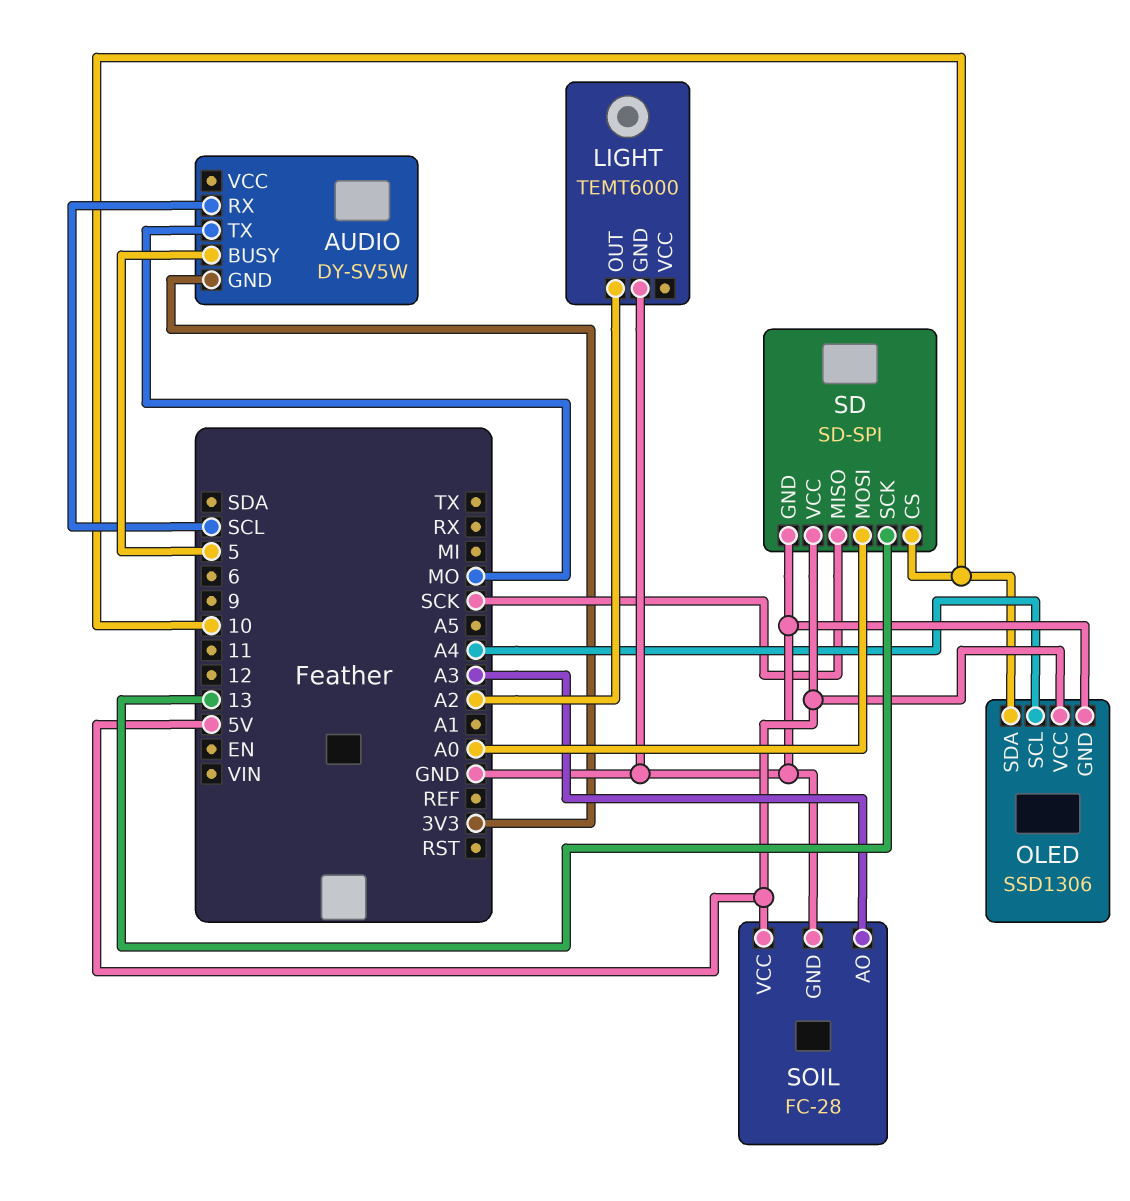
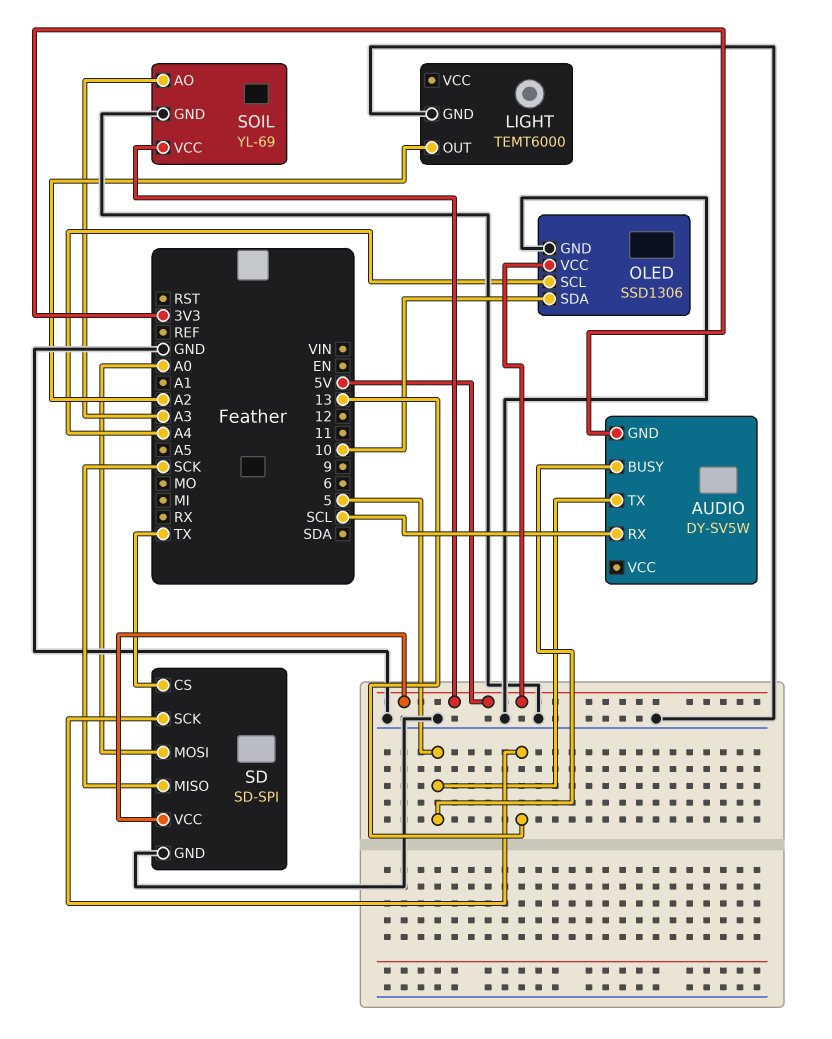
AUDIO pin TX: MO -> 5
SD pin CS: 10 -> TX
SOIL: FC-28 -> YL-69

